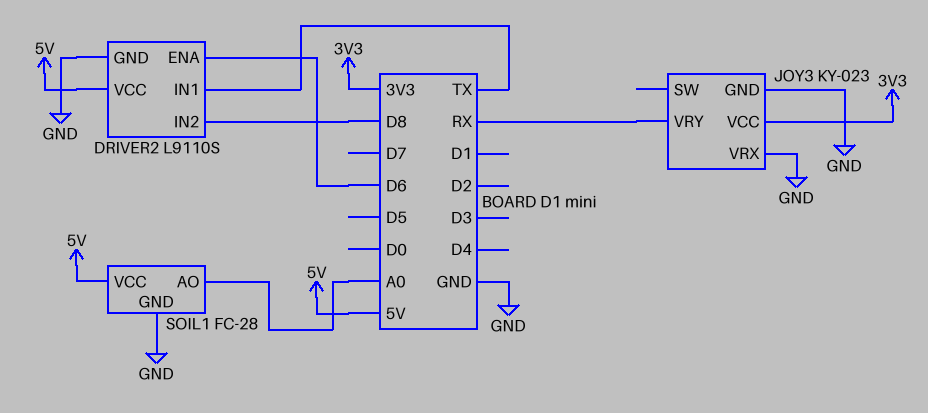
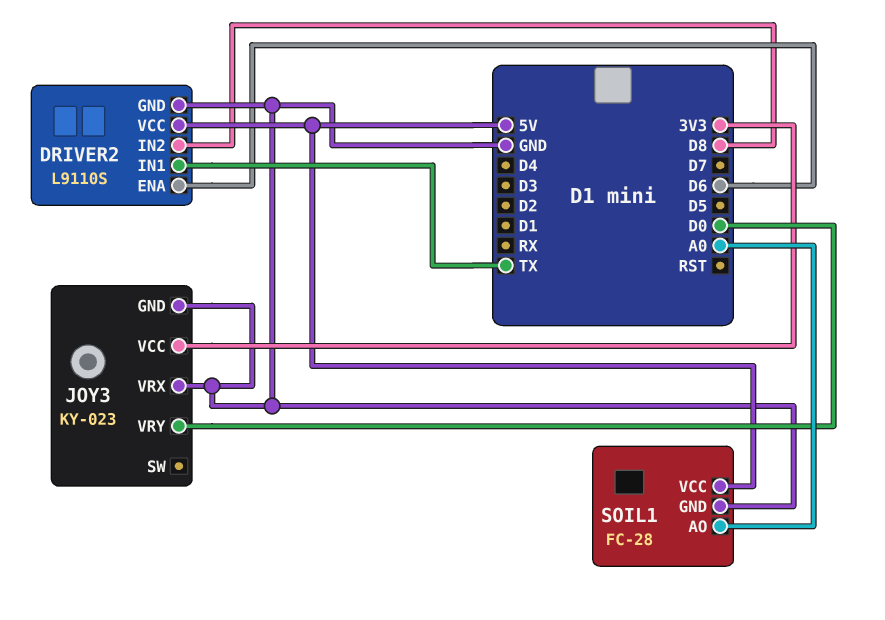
JOY3 pin VRY: RX -> D0

